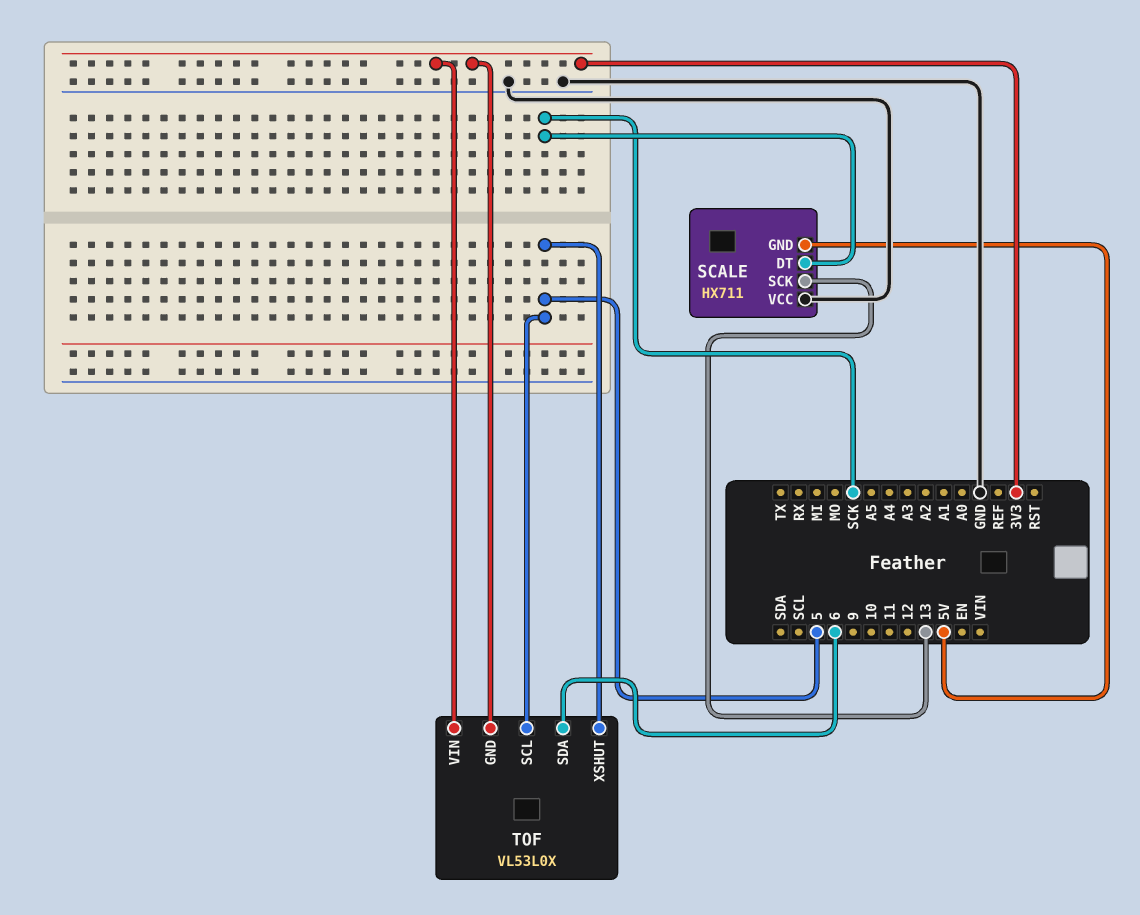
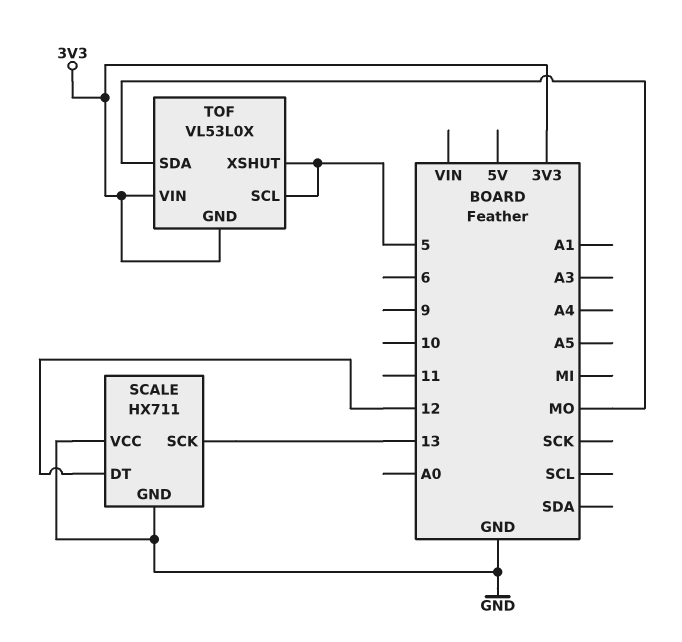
SCALE pin DT: SCK -> 12
SCALE pin GND: 5V -> GND
TOF pin SDA: 6 -> MO

